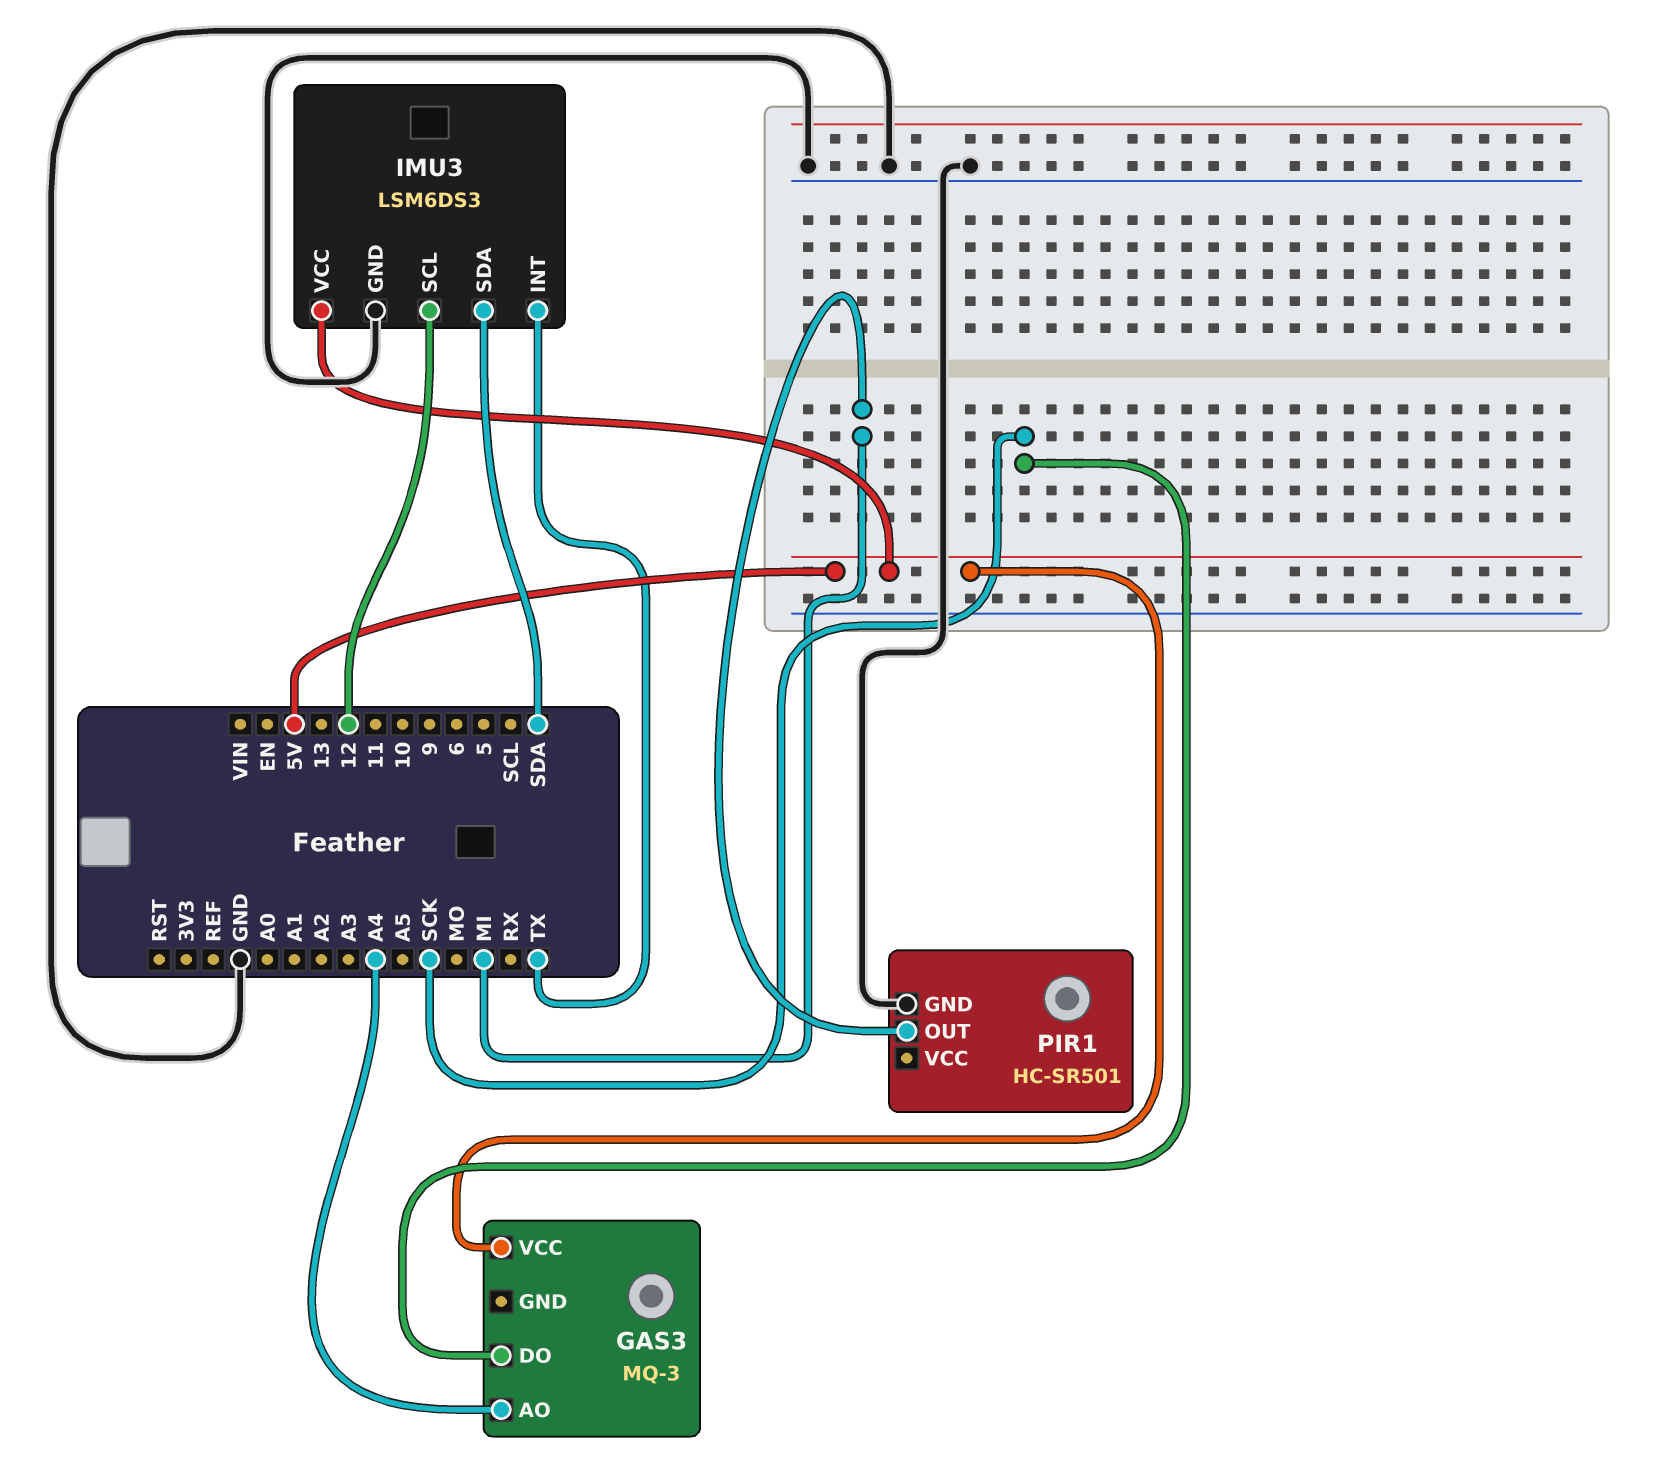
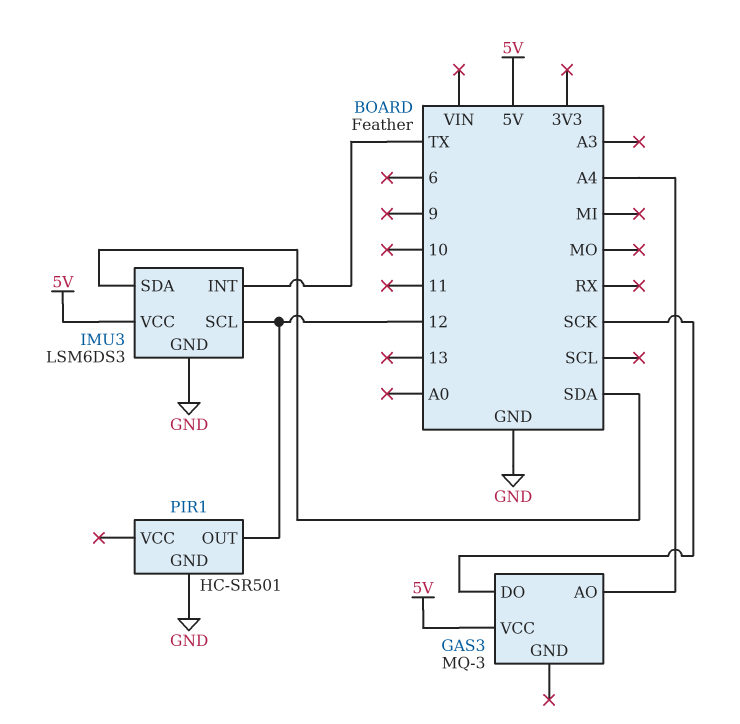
PIR1 pin OUT: MI -> 12

